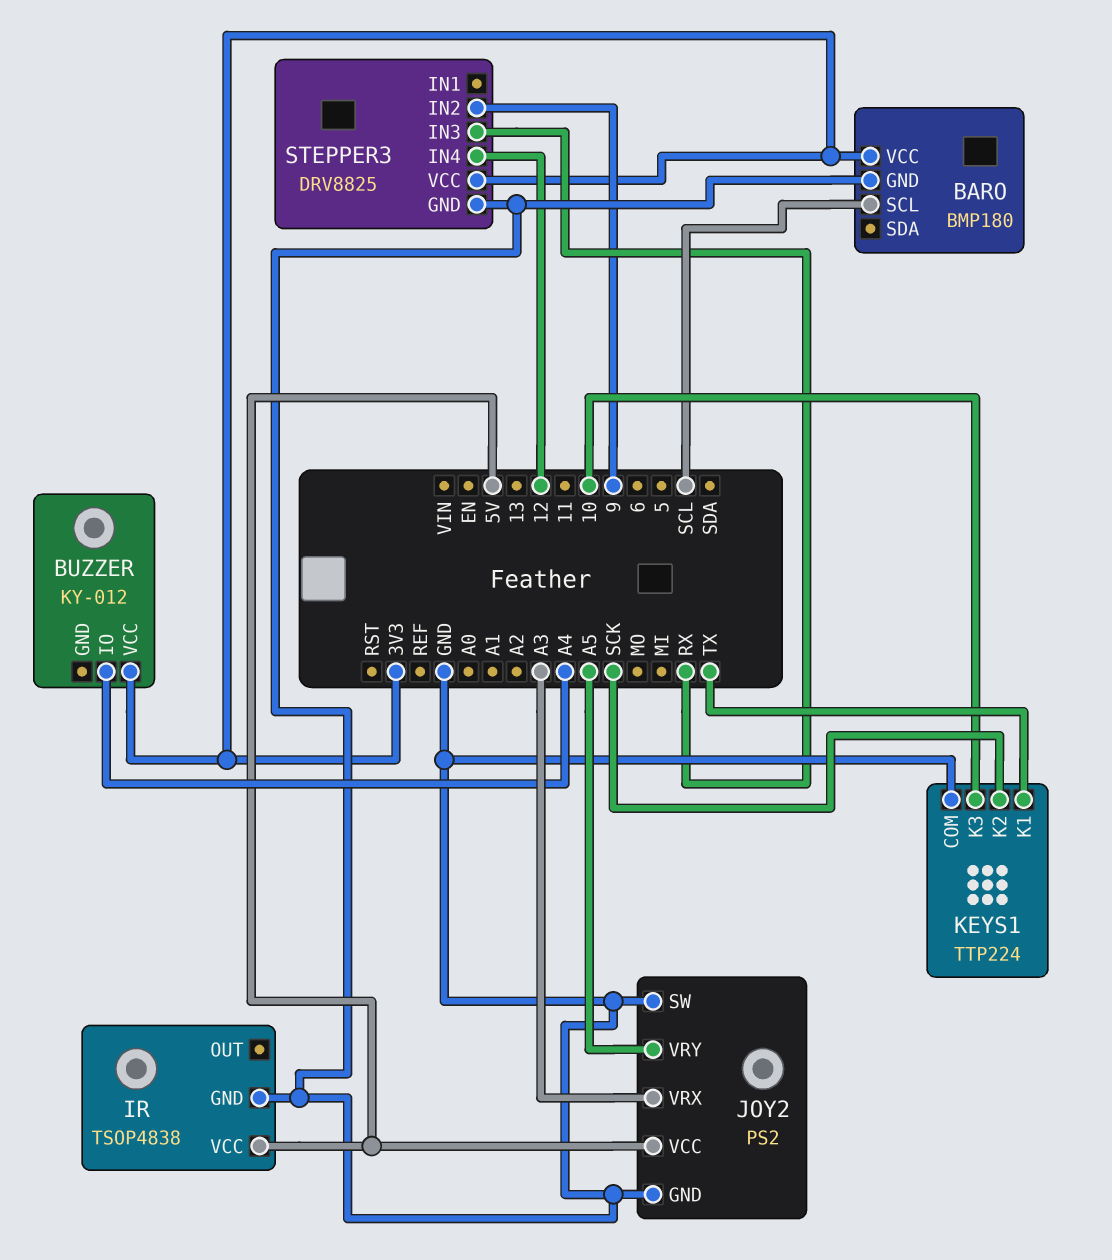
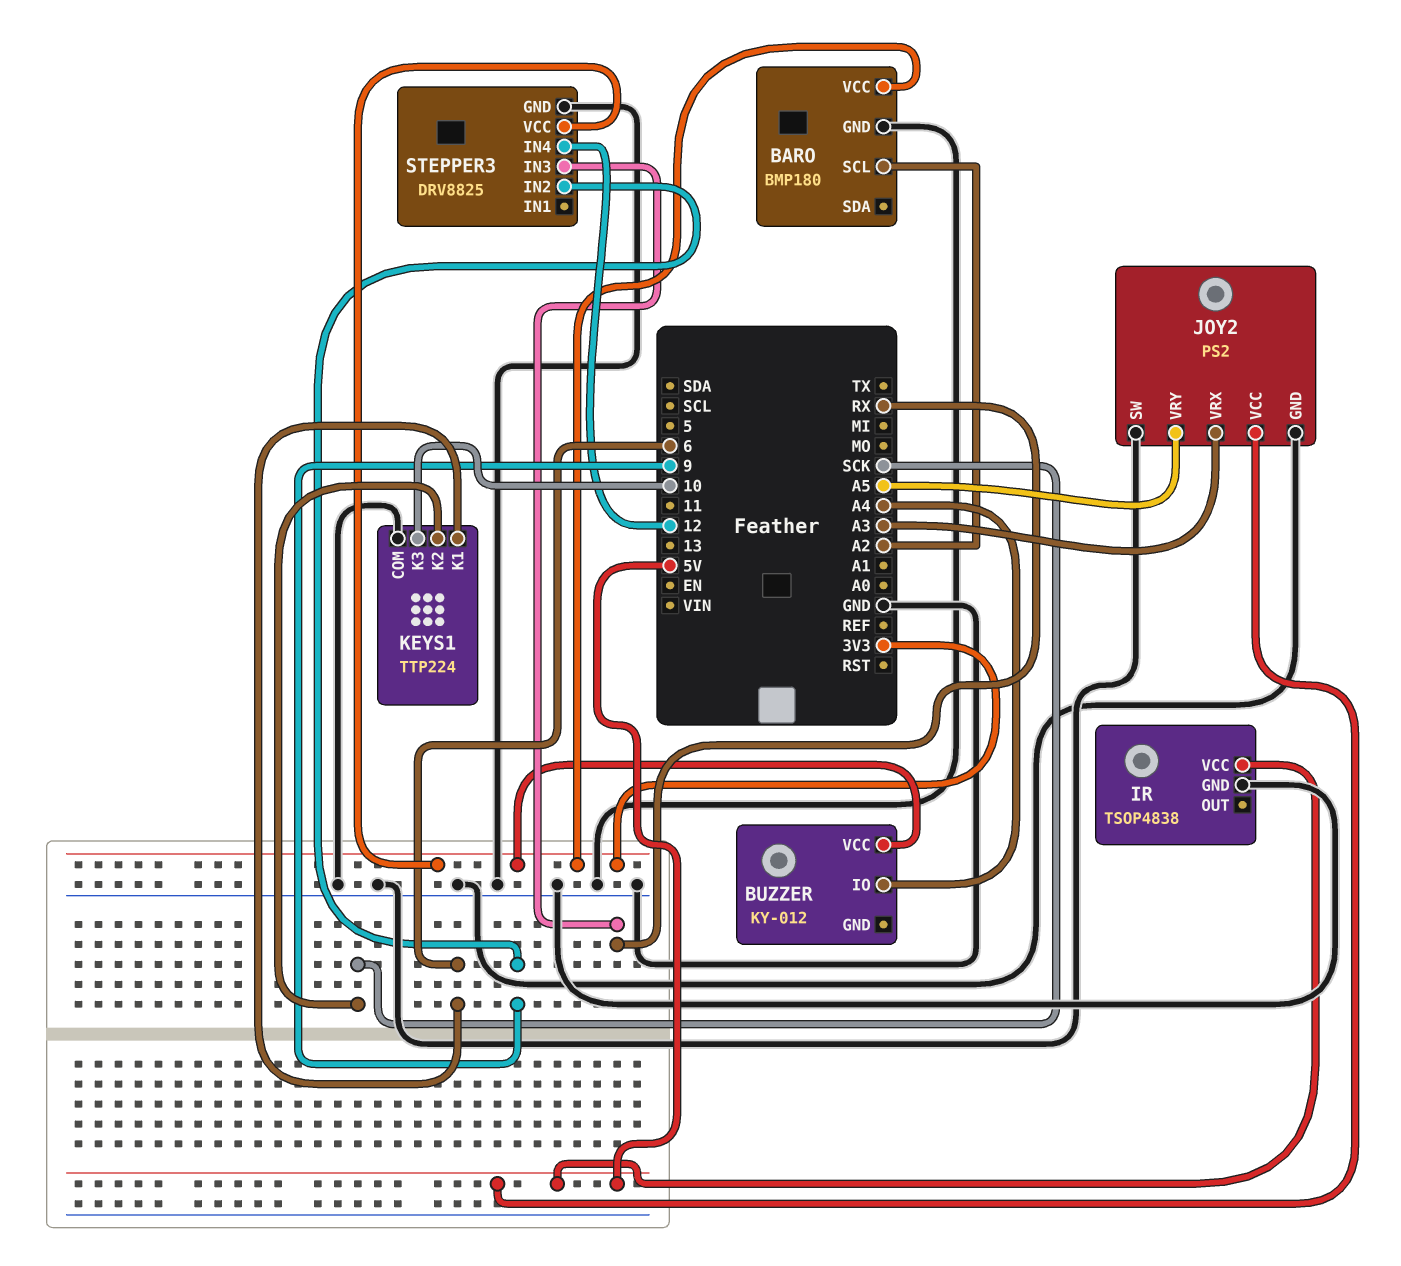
BARO pin SCL: SCL -> A2
KEYS1 pin K1: TX -> 6

